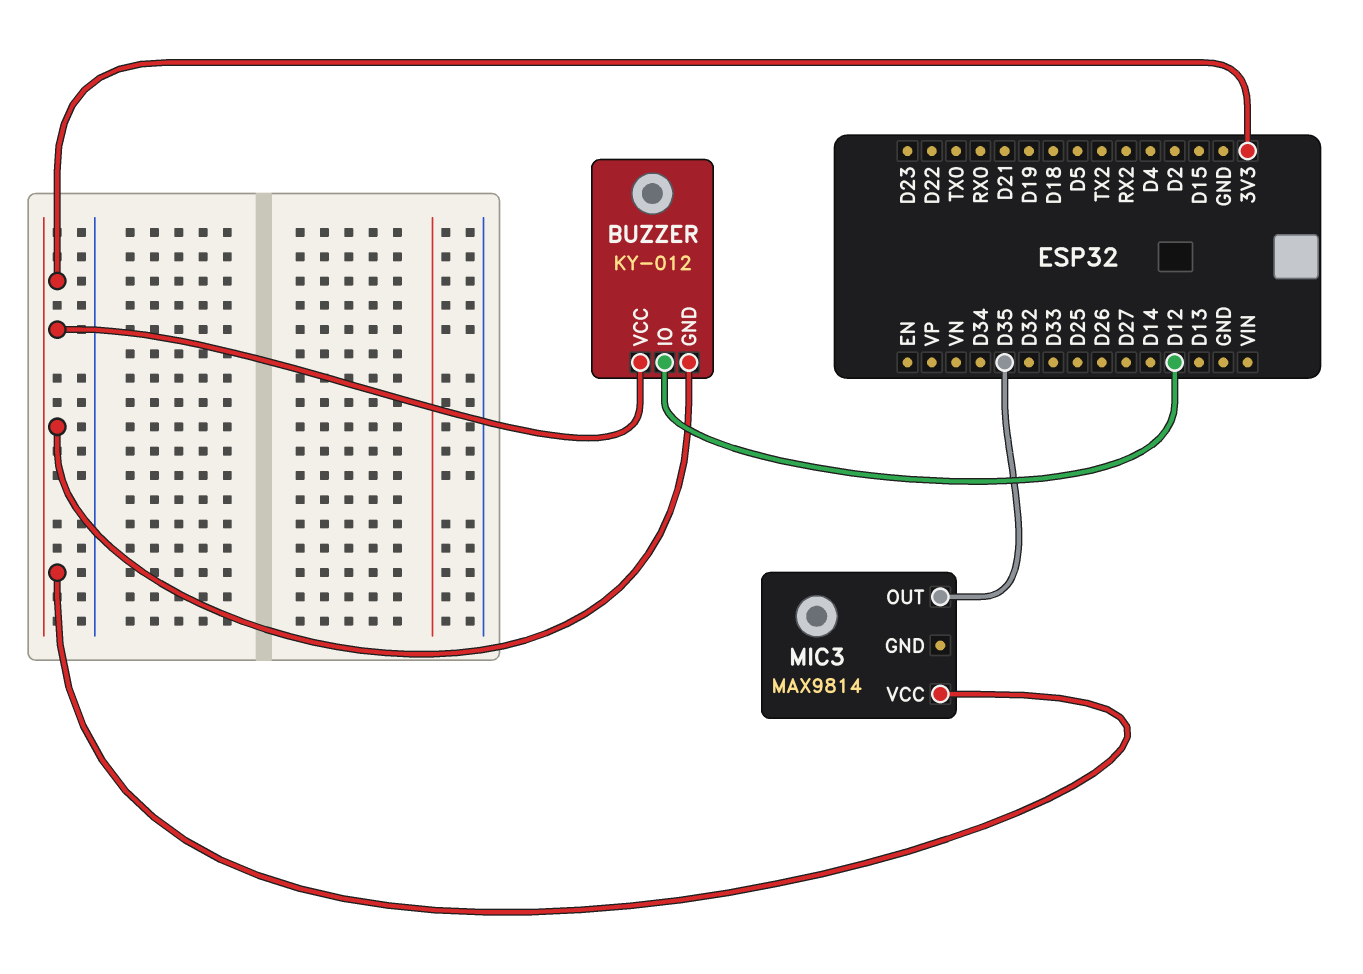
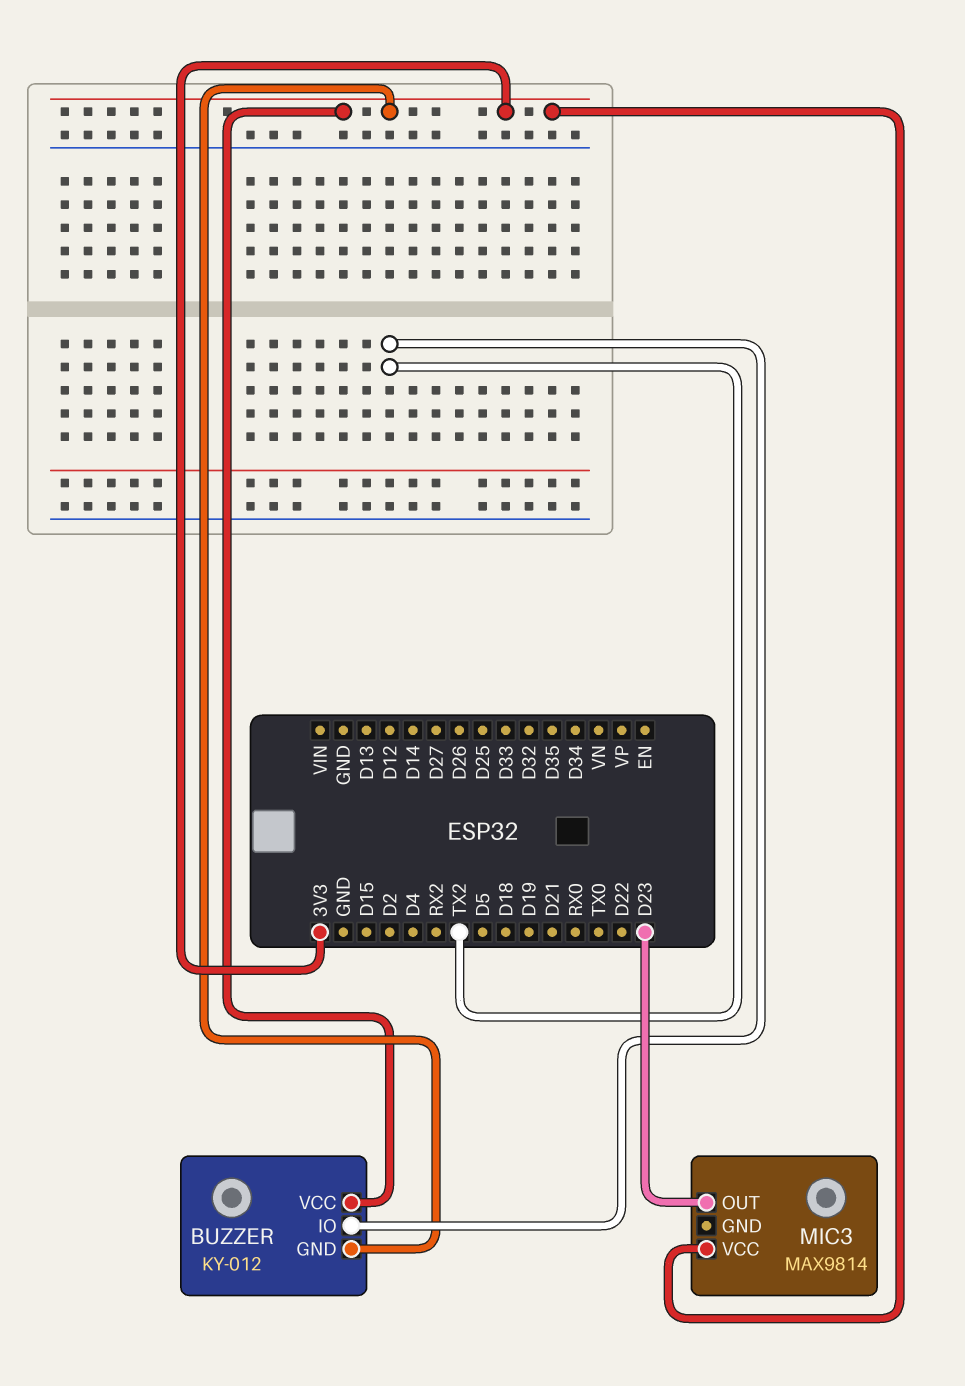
BUZZER pin IO: D12 -> TX2
MIC3 pin OUT: D35 -> D23

